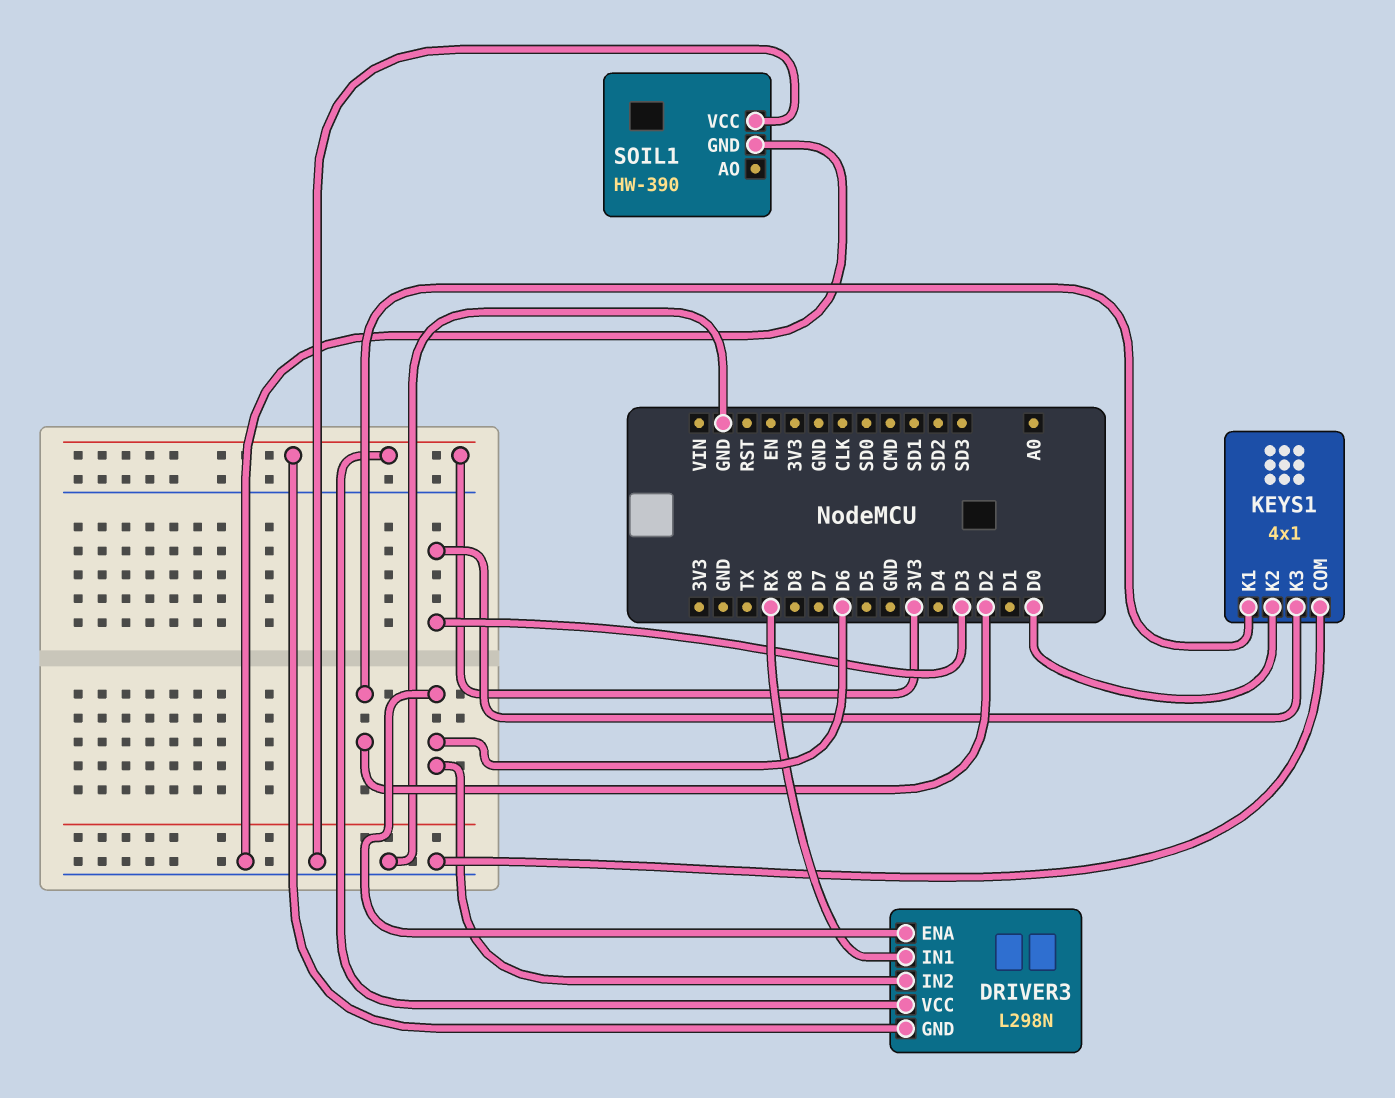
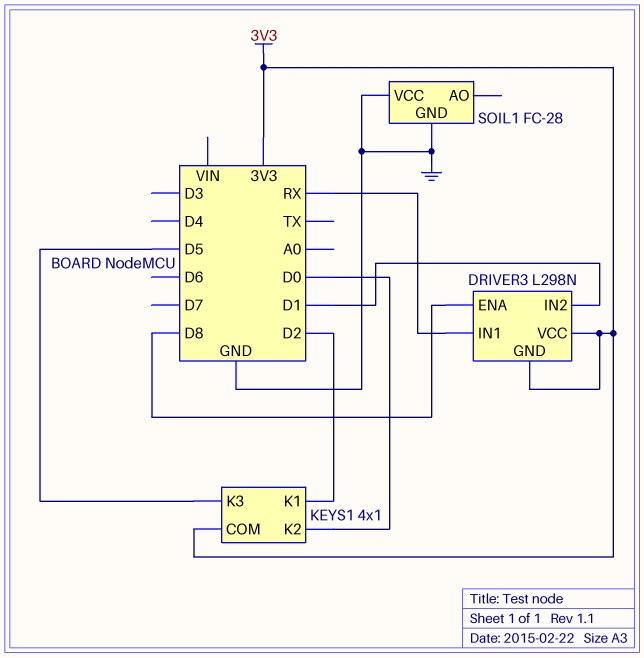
DRIVER3 pin ENA: D6 -> D8
DRIVER3 pin IN2: D6 -> D1
KEYS1 pin COM: GND -> 3V3
KEYS1 pin K3: D3 -> D5
SOIL1: HW-390 -> FC-28

